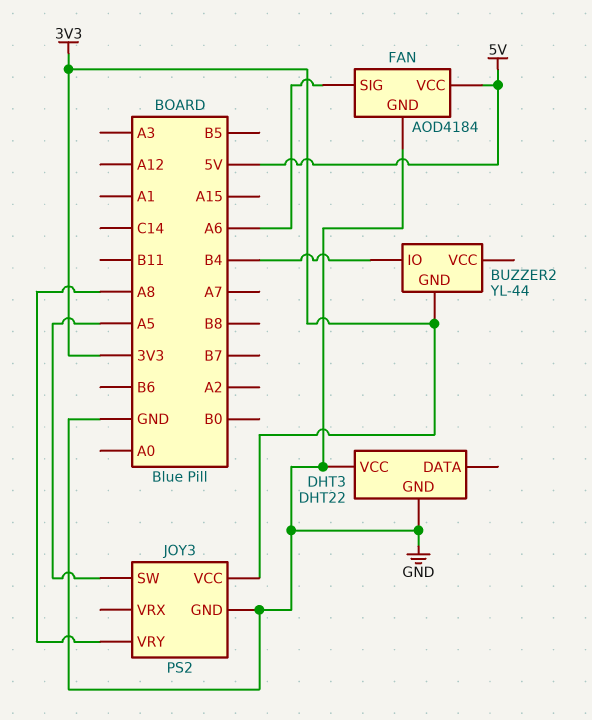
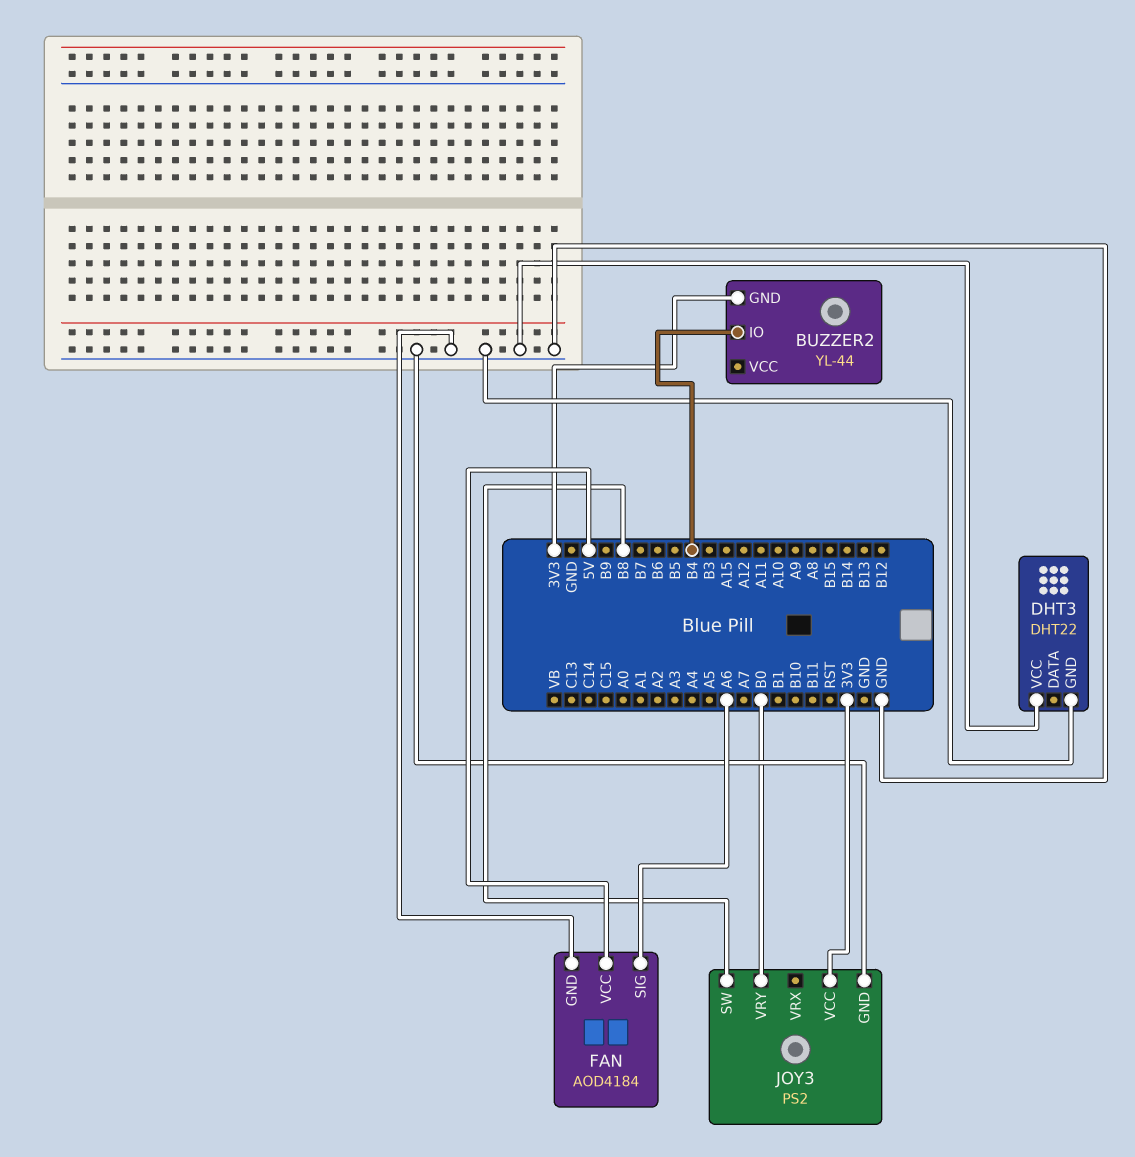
JOY3 pin SW: A5 -> B8
JOY3 pin VRY: A8 -> B0

